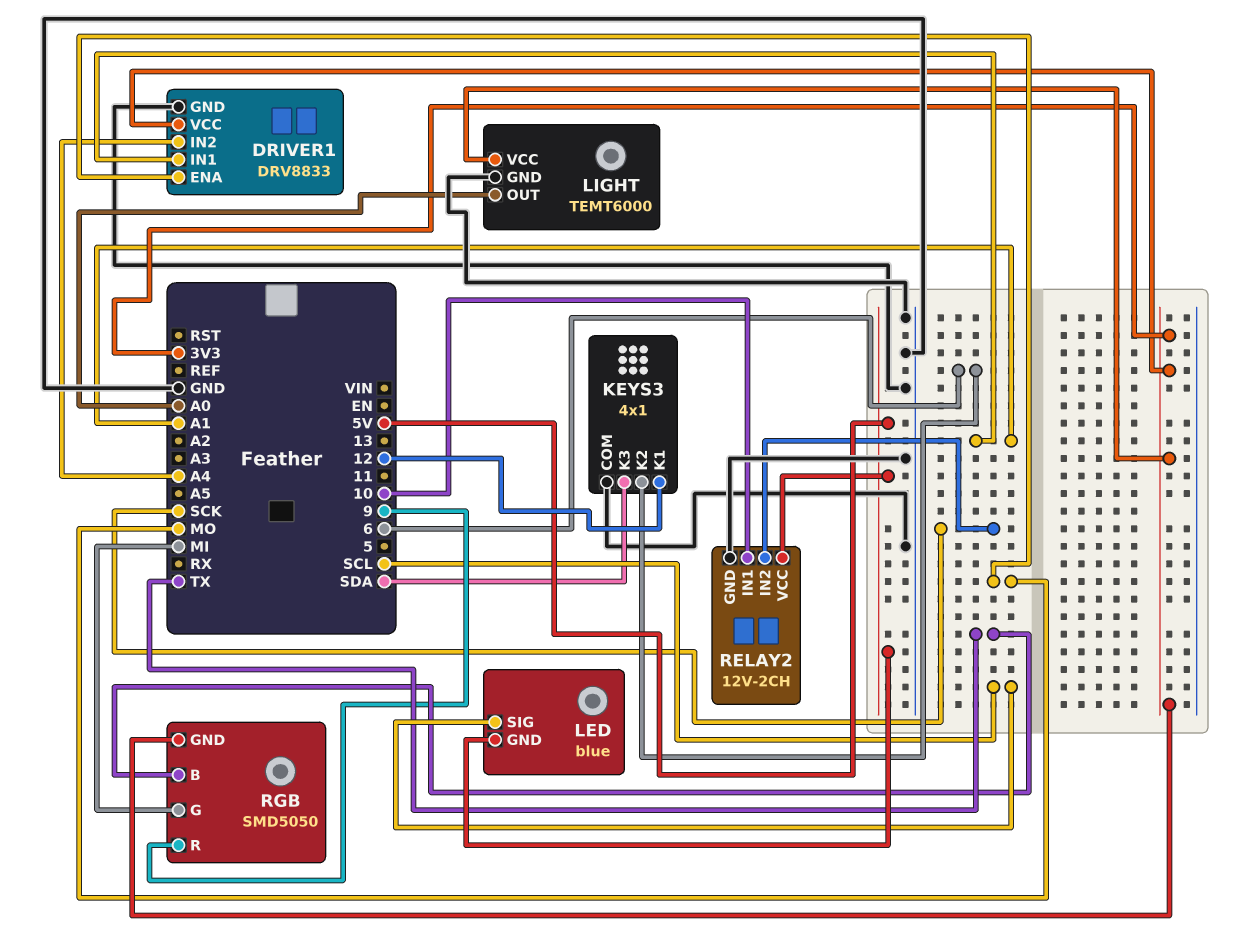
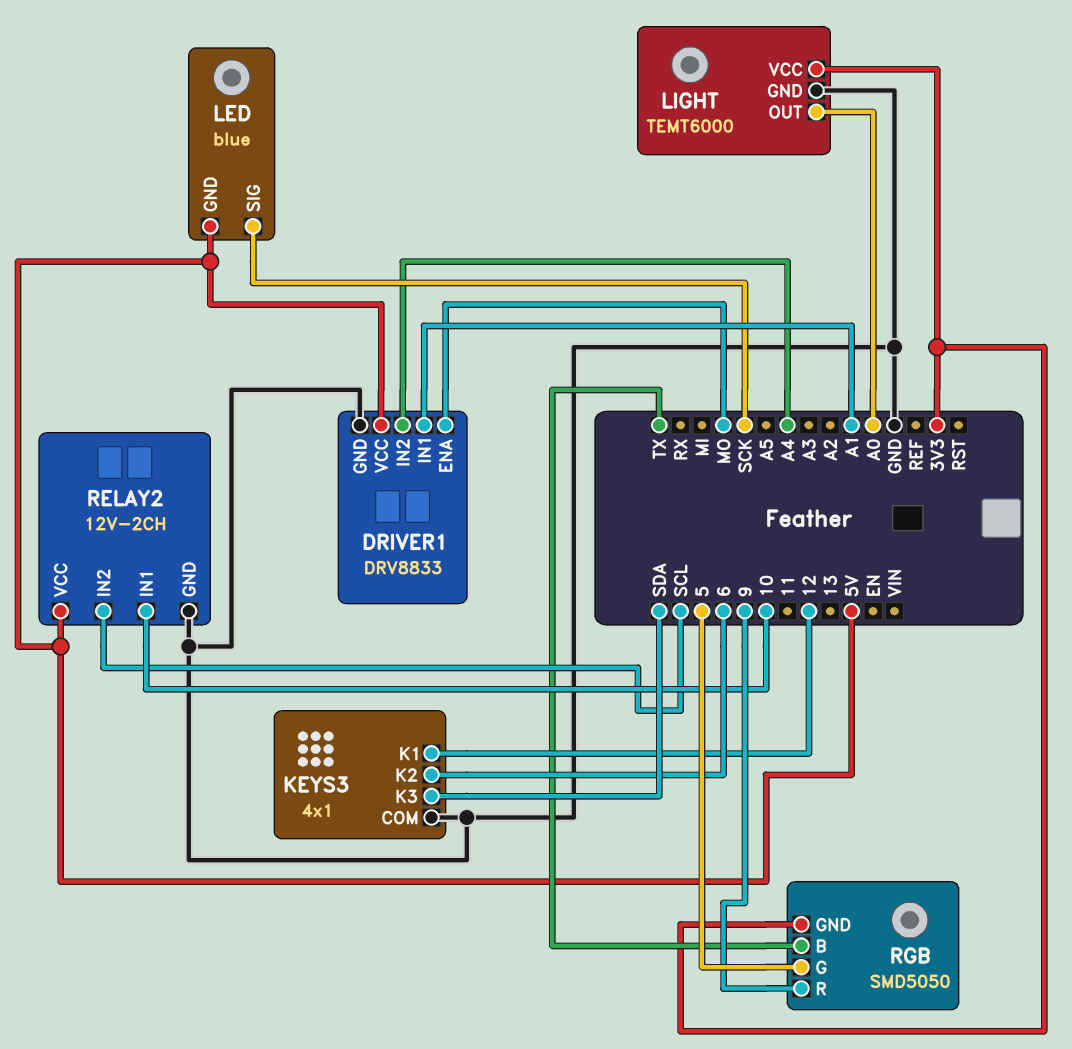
DRIVER1 pin VCC: 3V3 -> 5V
LED pin SIG: SCL -> SCK
RELAY2 pin IN2: SCK -> SCL
RGB pin G: MI -> 5

